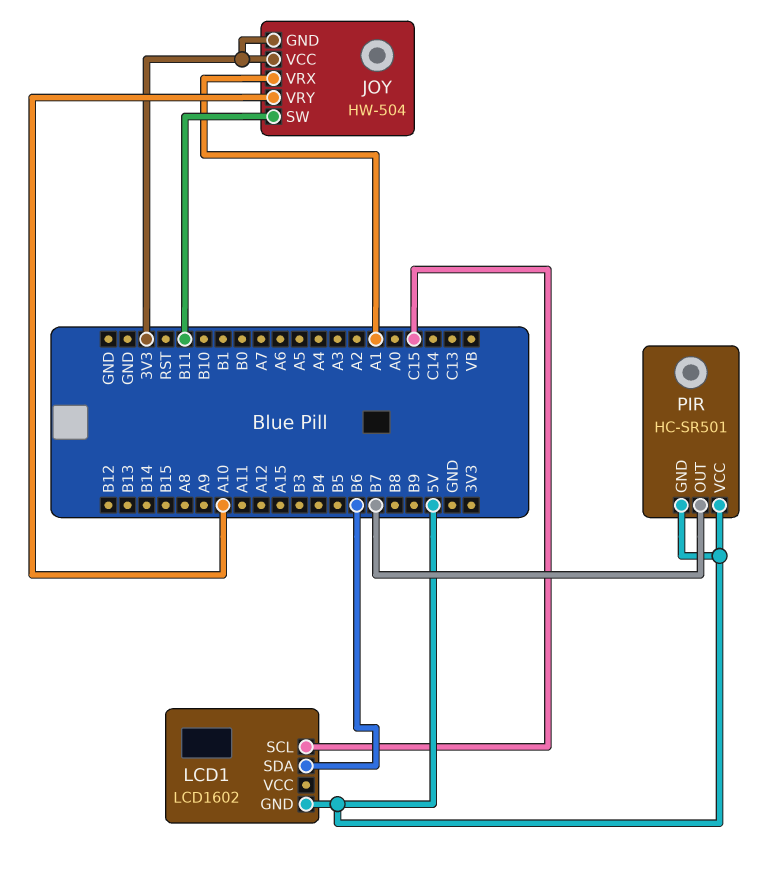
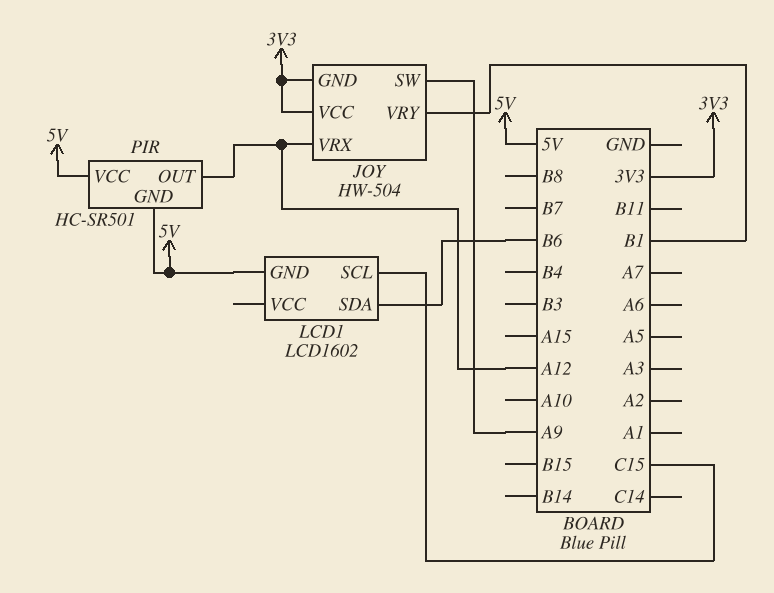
JOY pin SW: B11 -> A9
JOY pin VRX: A1 -> A12
JOY pin VRY: A10 -> B1
PIR pin OUT: B7 -> A12

